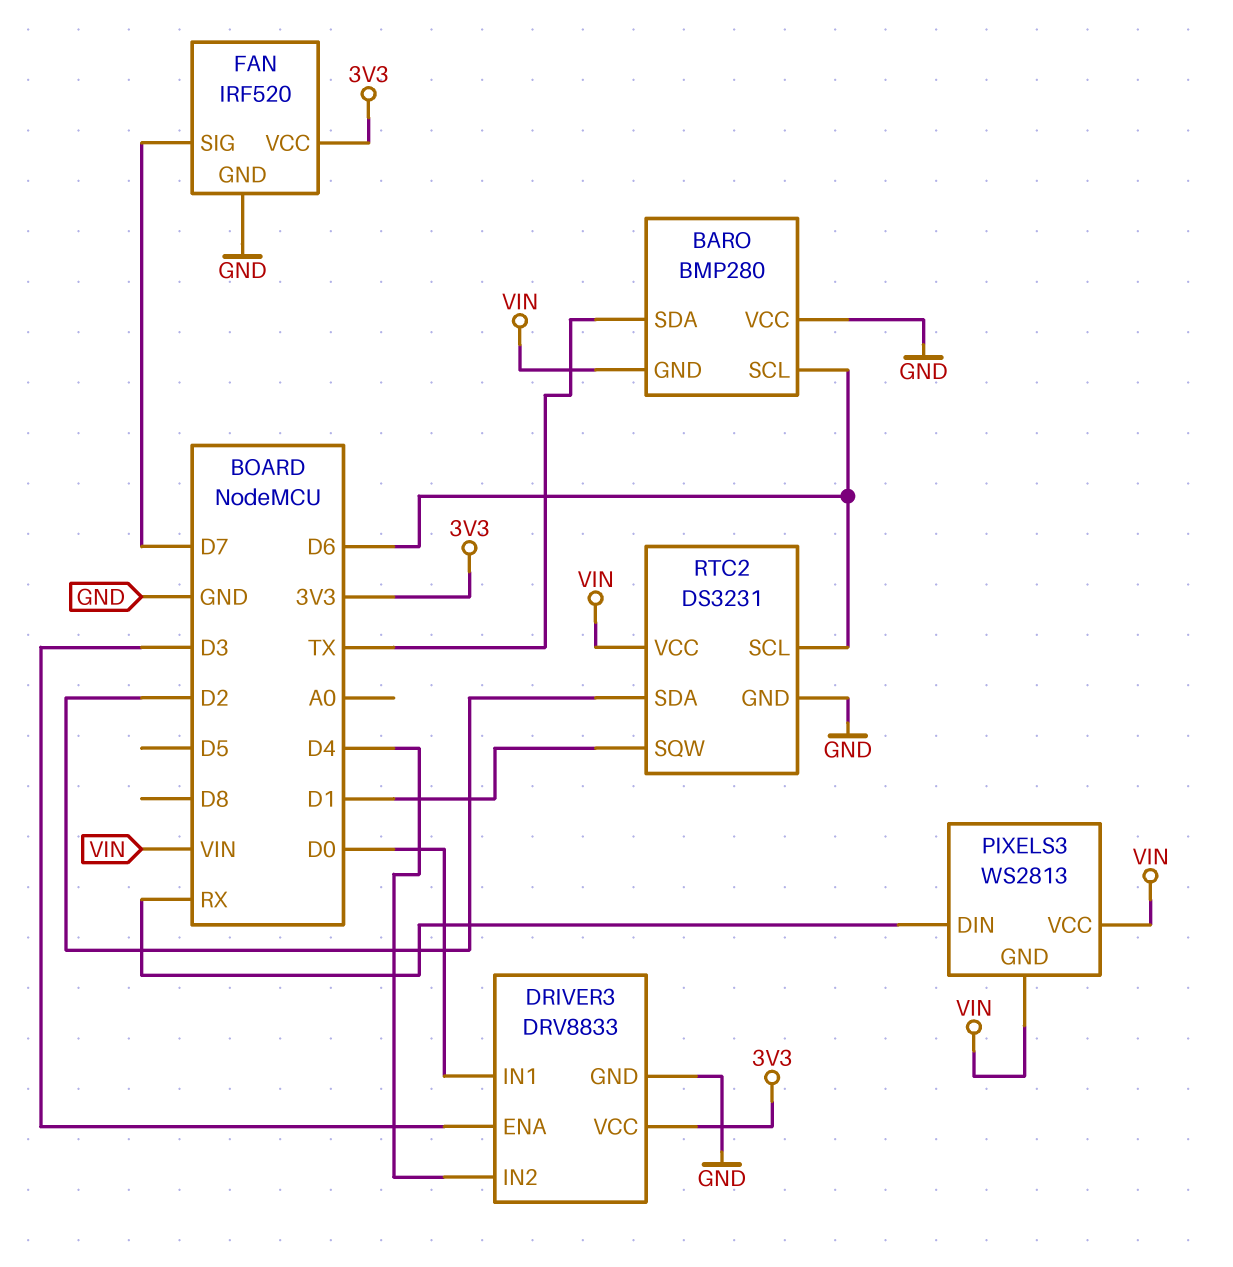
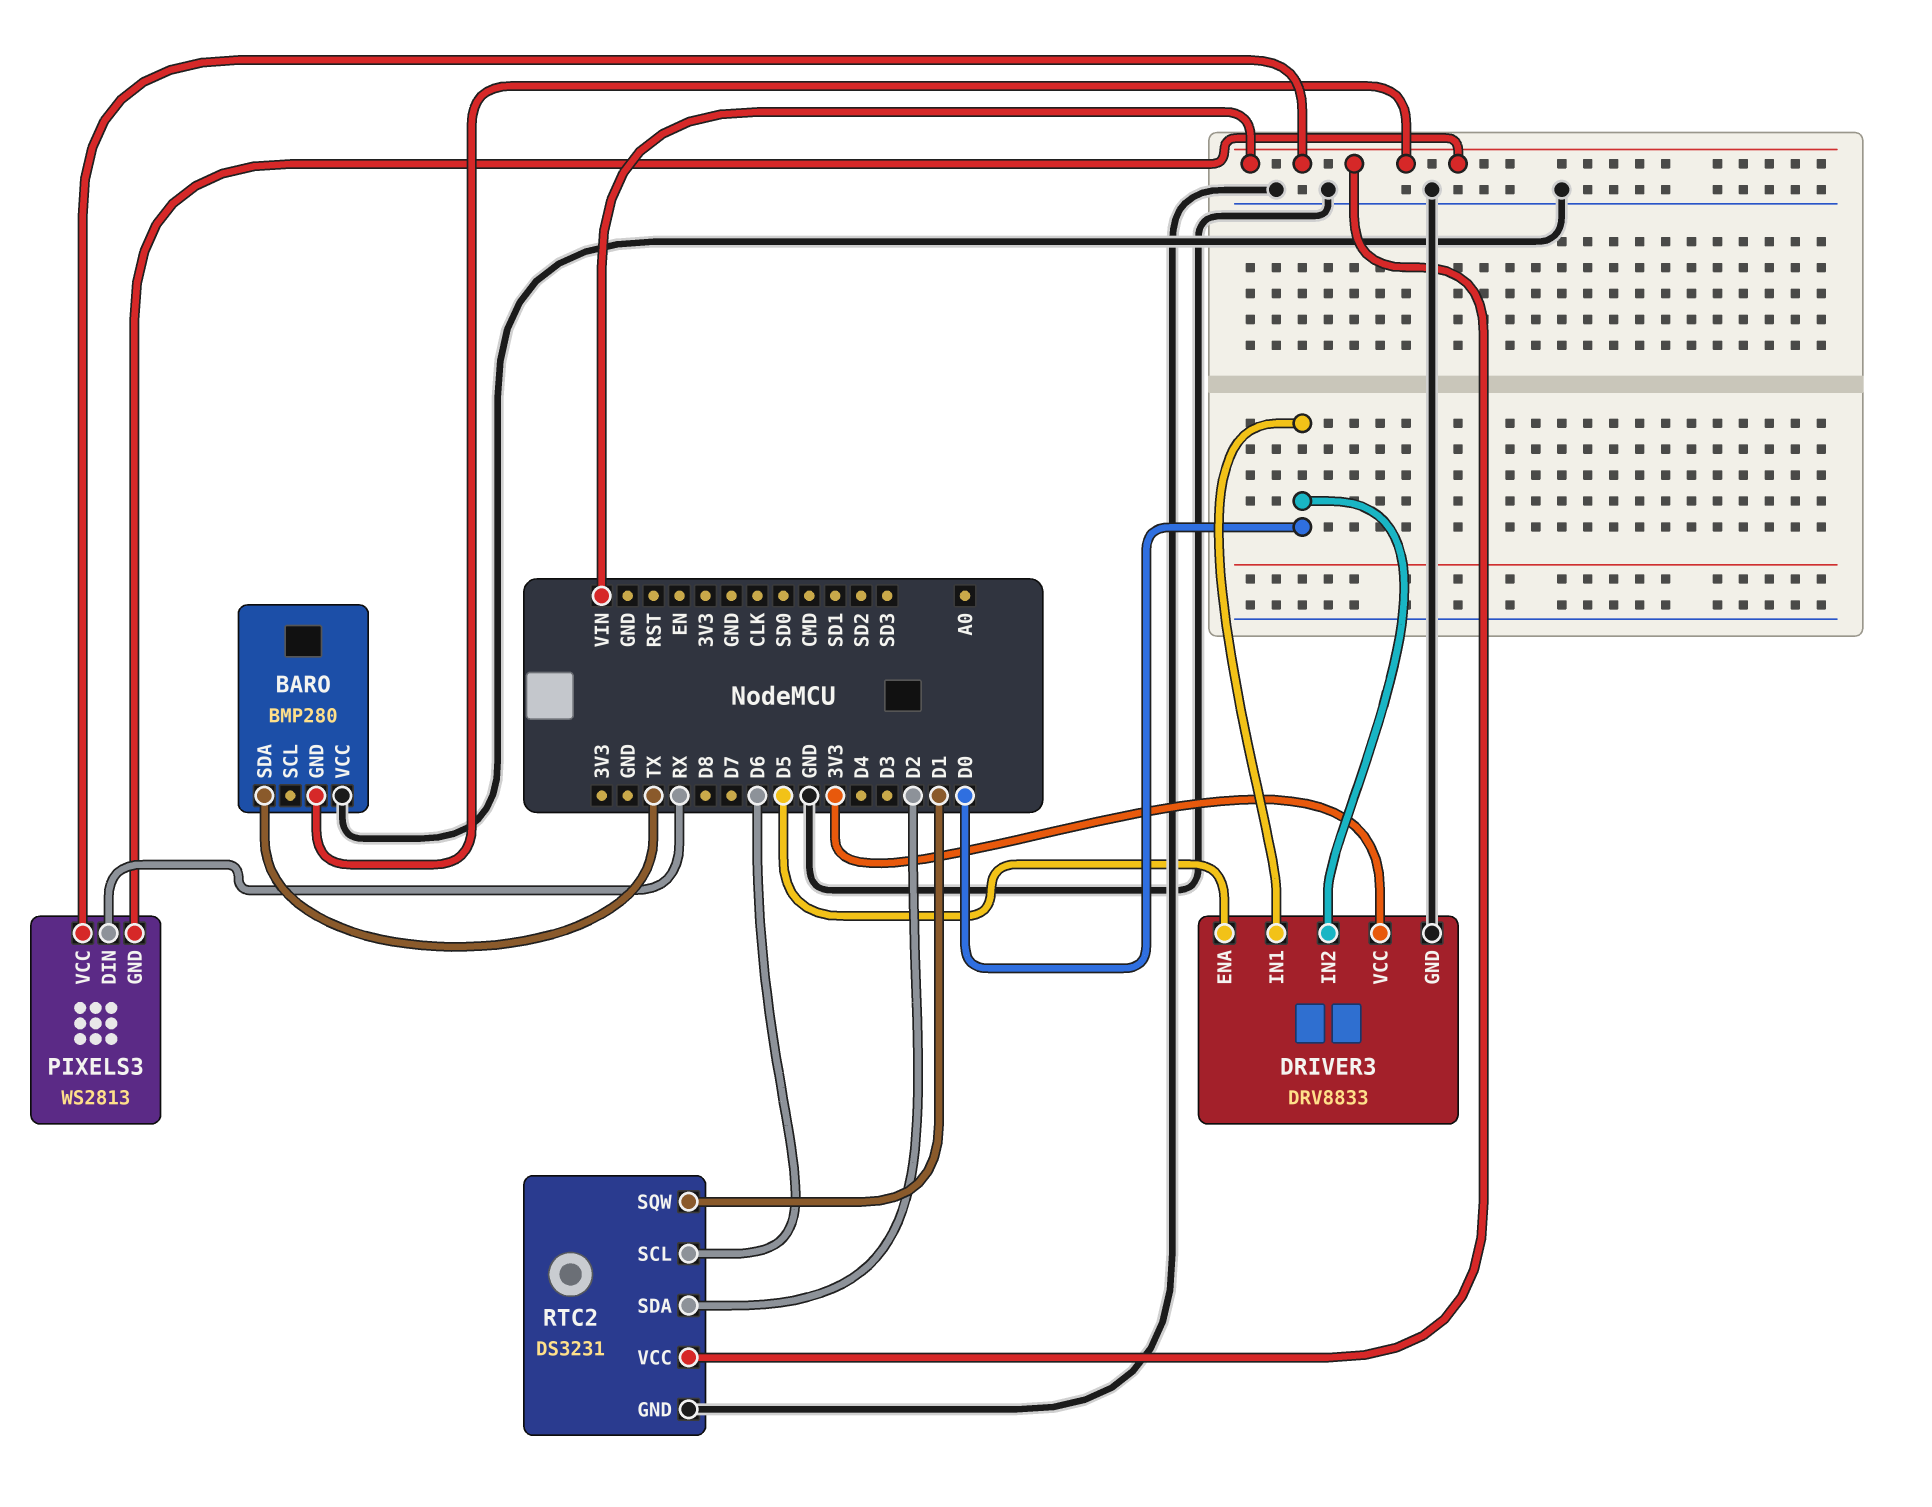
BARO pin SCL: D6 -> none
DRIVER3 pin ENA: D3 -> D5
DRIVER3 pin IN2: D4 -> D0
FAN: IRF520 -> none
FAN pin GND: GND -> none
FAN pin SIG: D7 -> none
FAN pin VCC: 3V3 -> none

